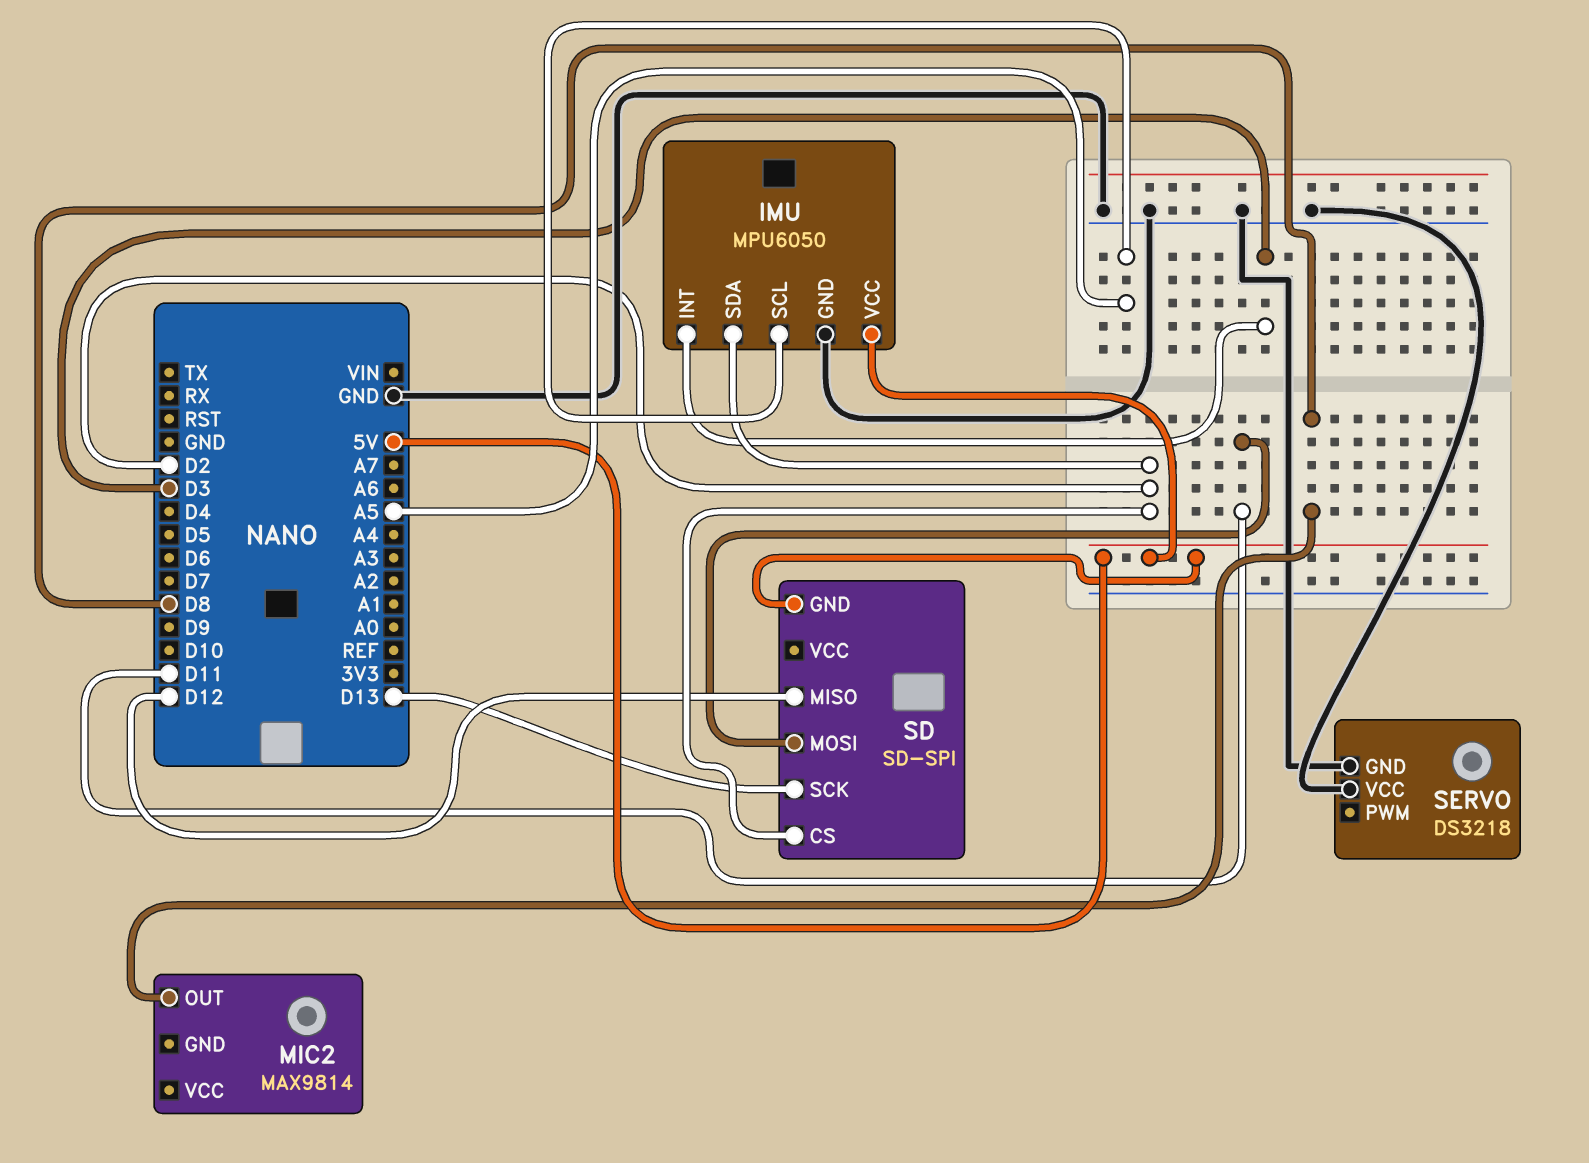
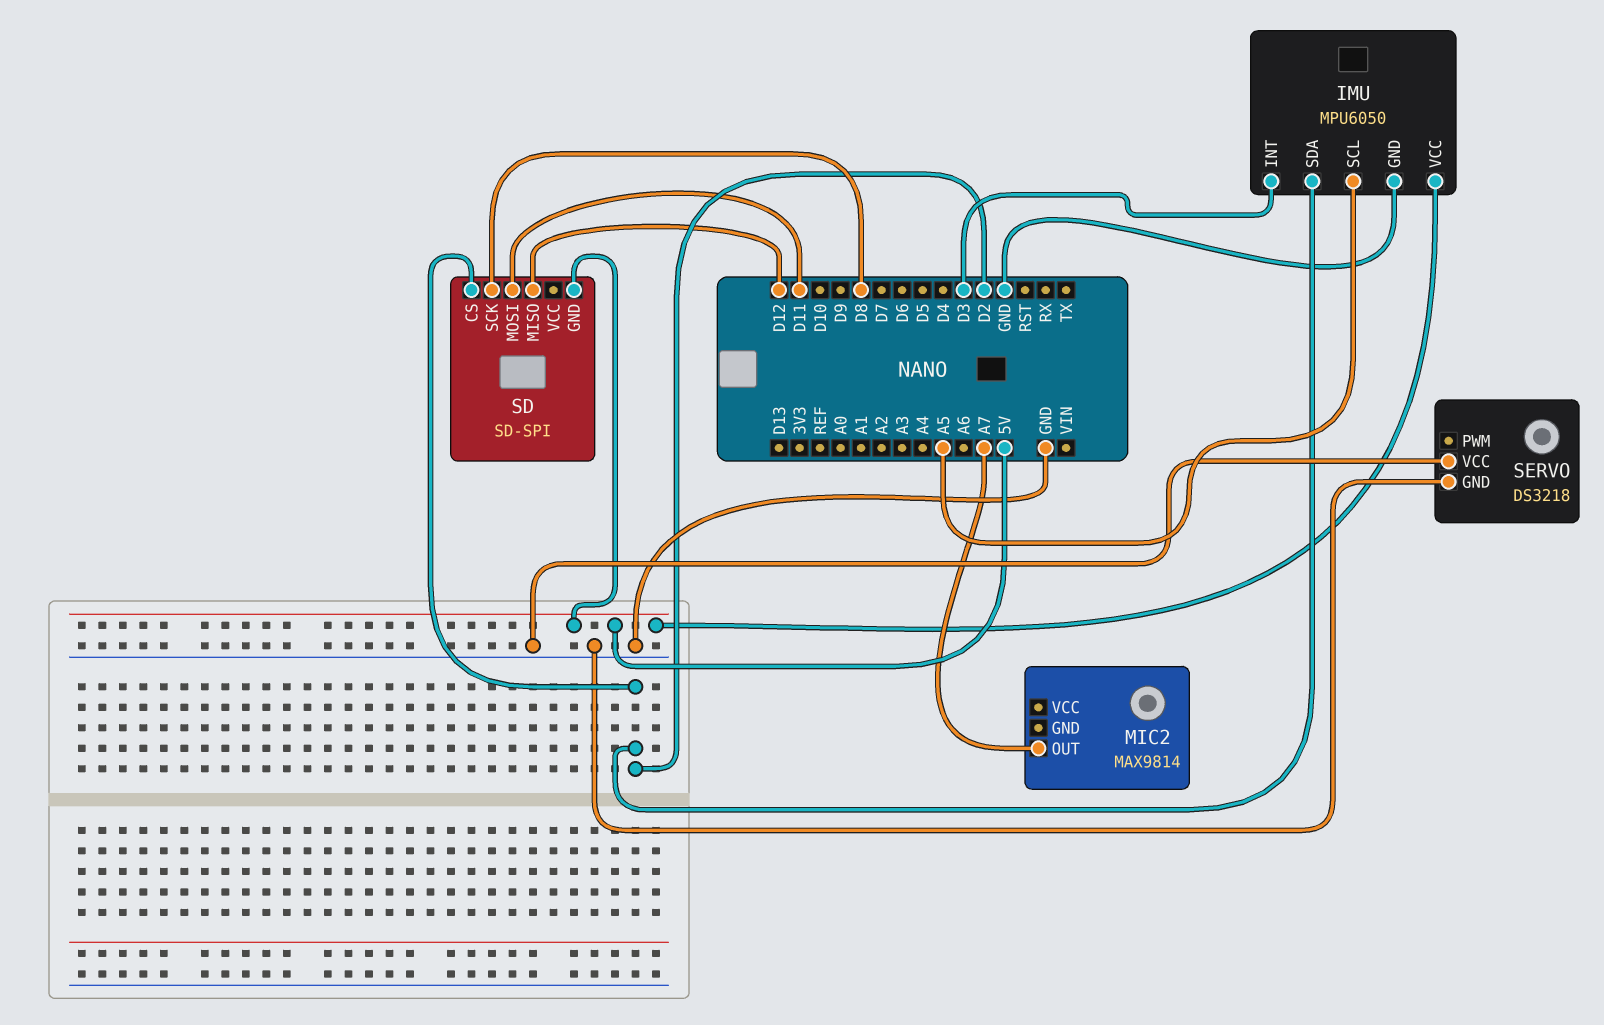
MIC2 pin OUT: D8 -> A7
SD pin SCK: D13 -> D8

